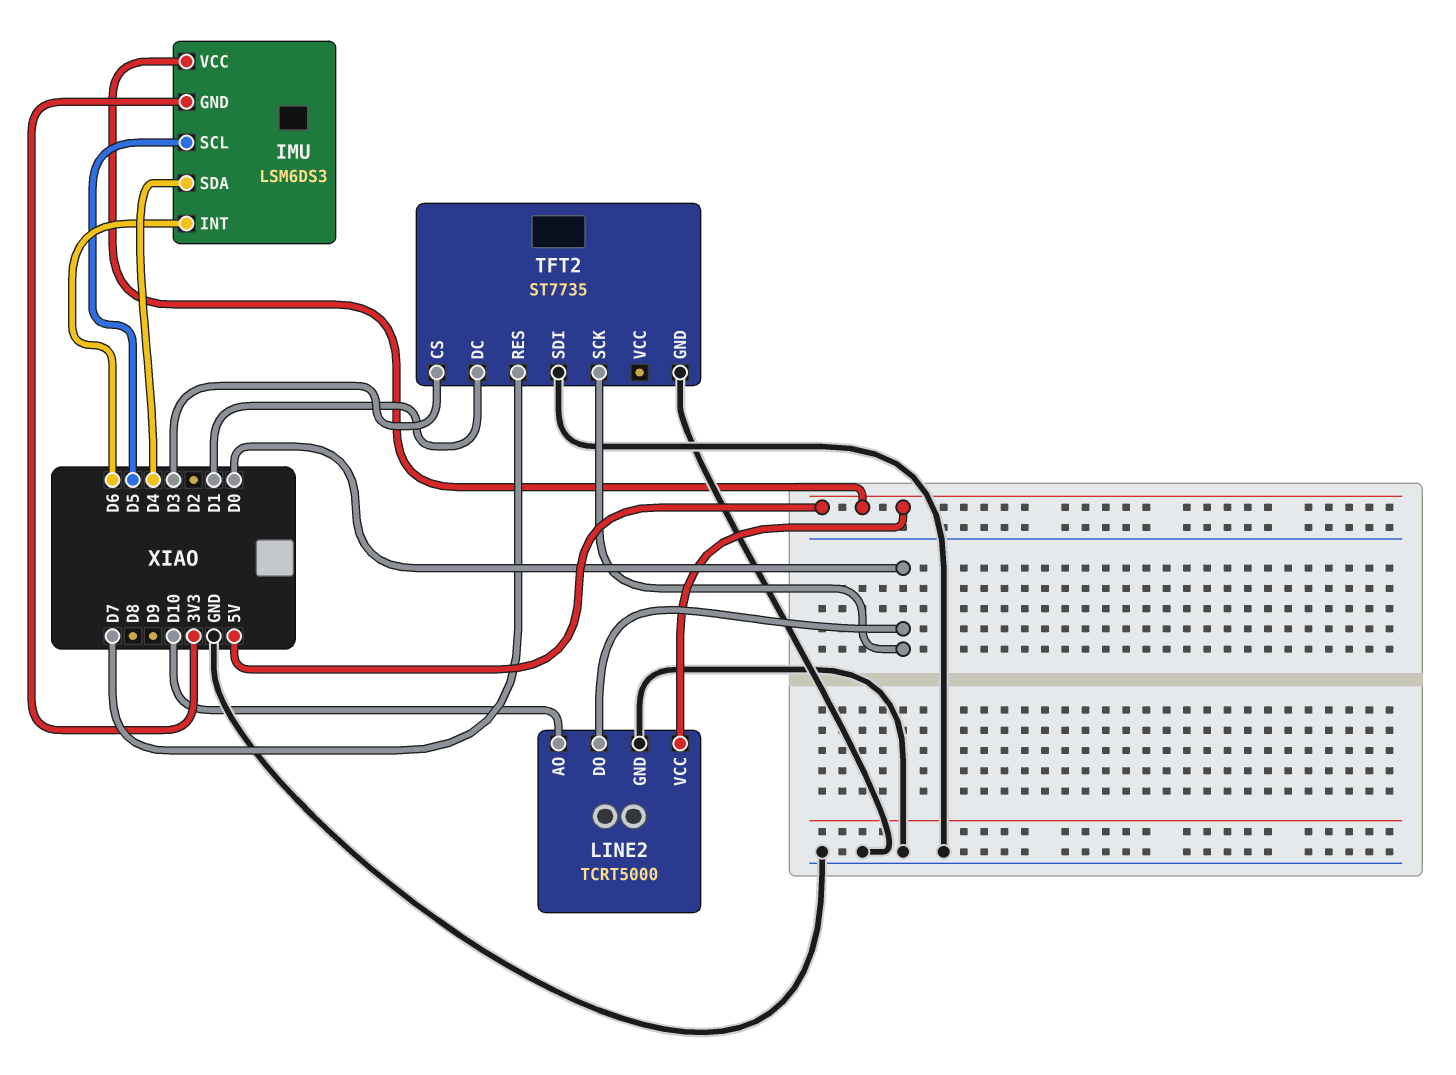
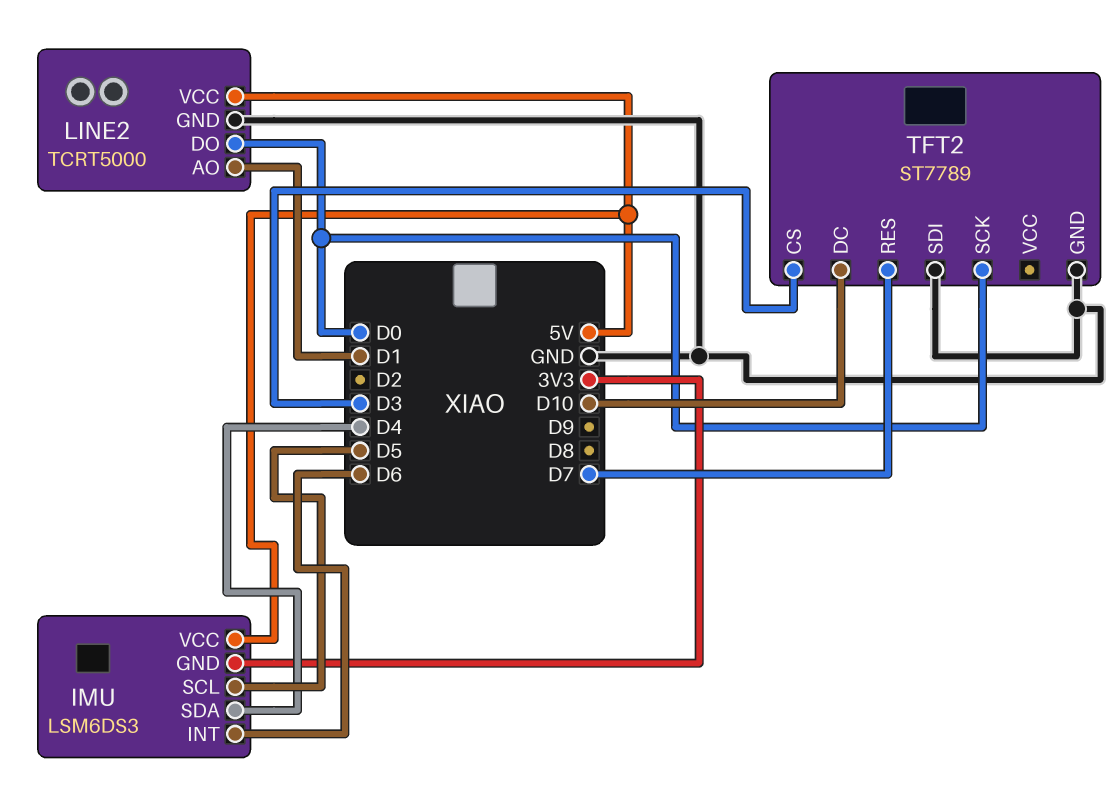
LINE2 pin AO: D10 -> D1
TFT2: ST7735 -> ST7789
TFT2 pin DC: D1 -> D10

